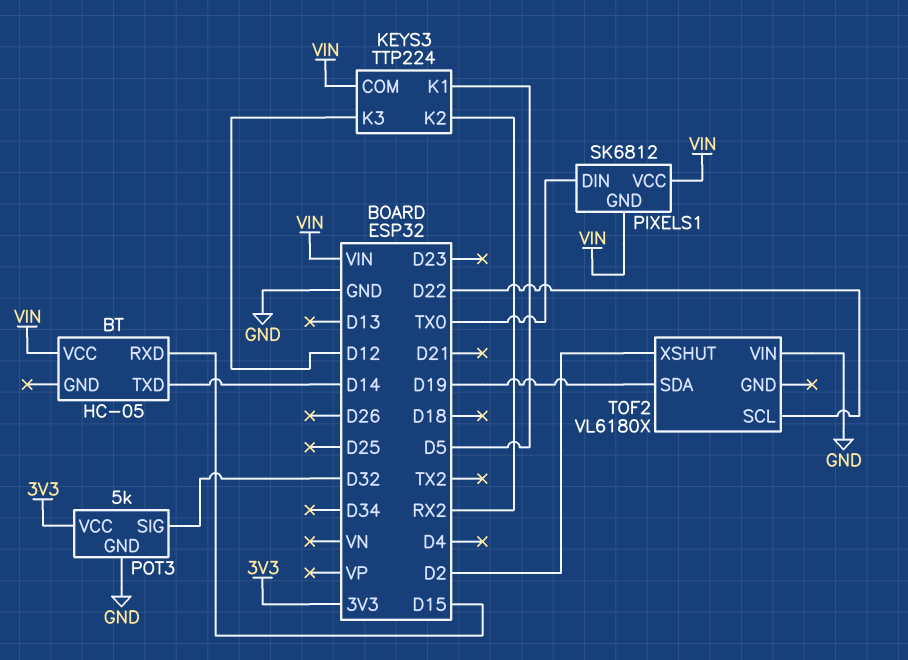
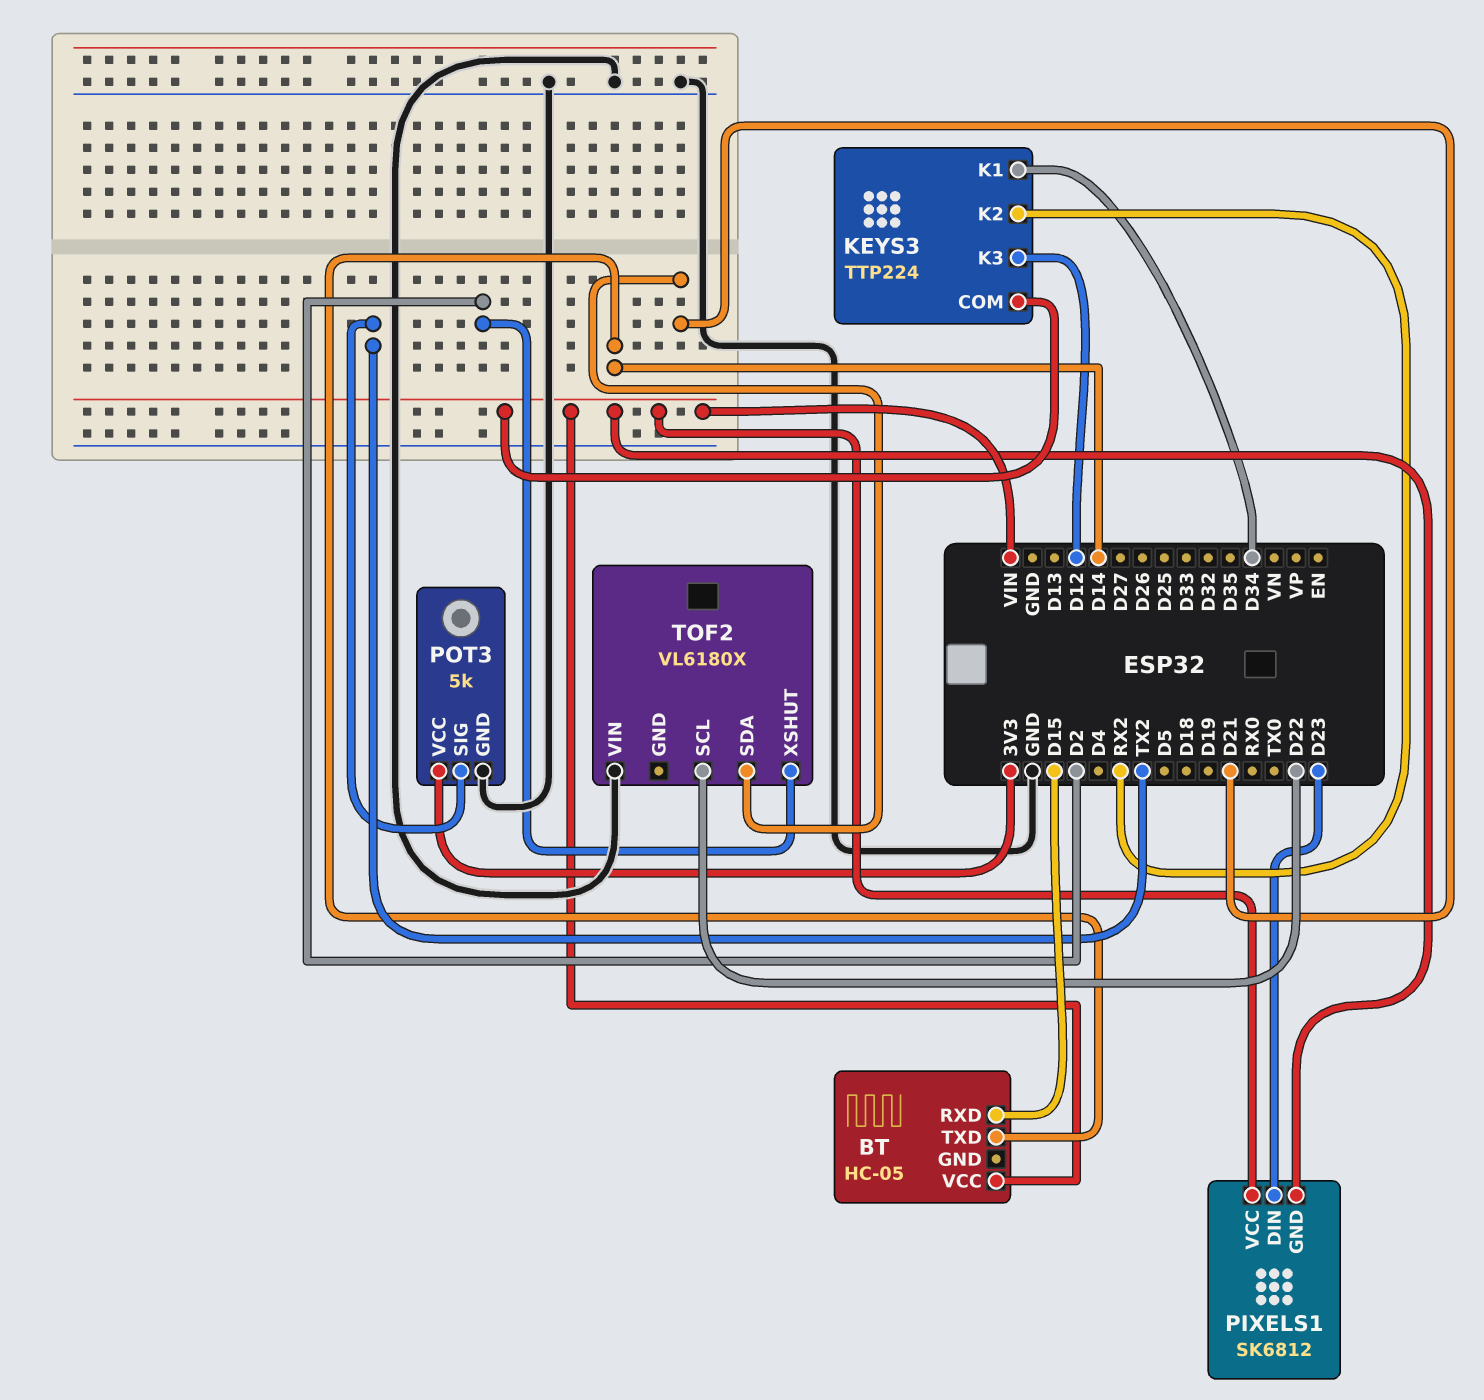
KEYS3 pin K1: D5 -> D34
PIXELS1 pin DIN: TX0 -> D23
POT3 pin SIG: D32 -> TX2
TOF2 pin SDA: D19 -> D21

